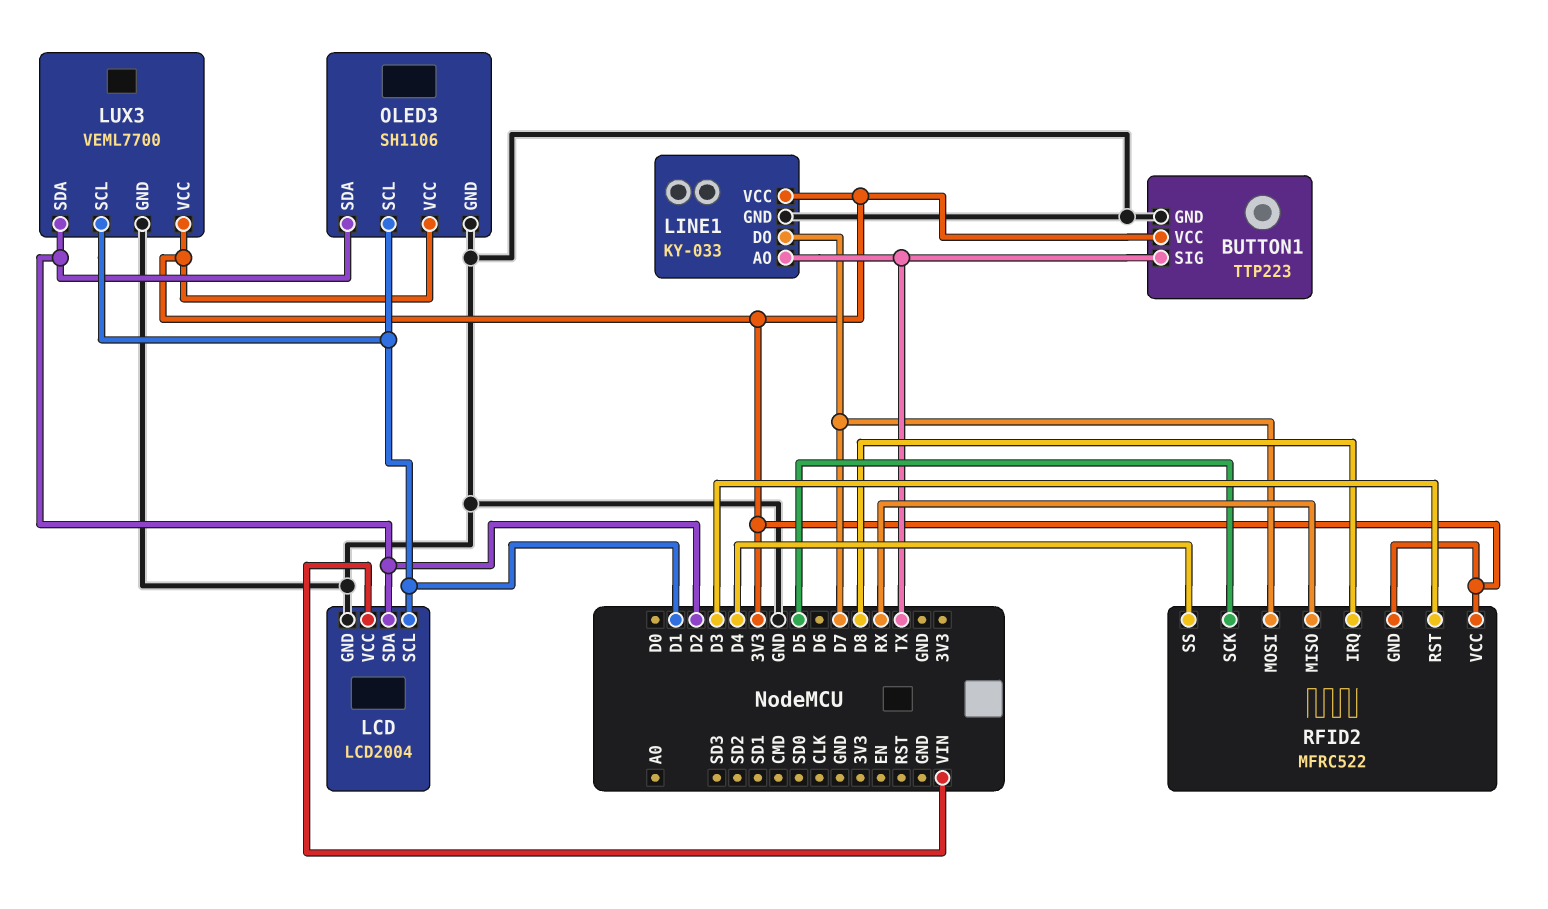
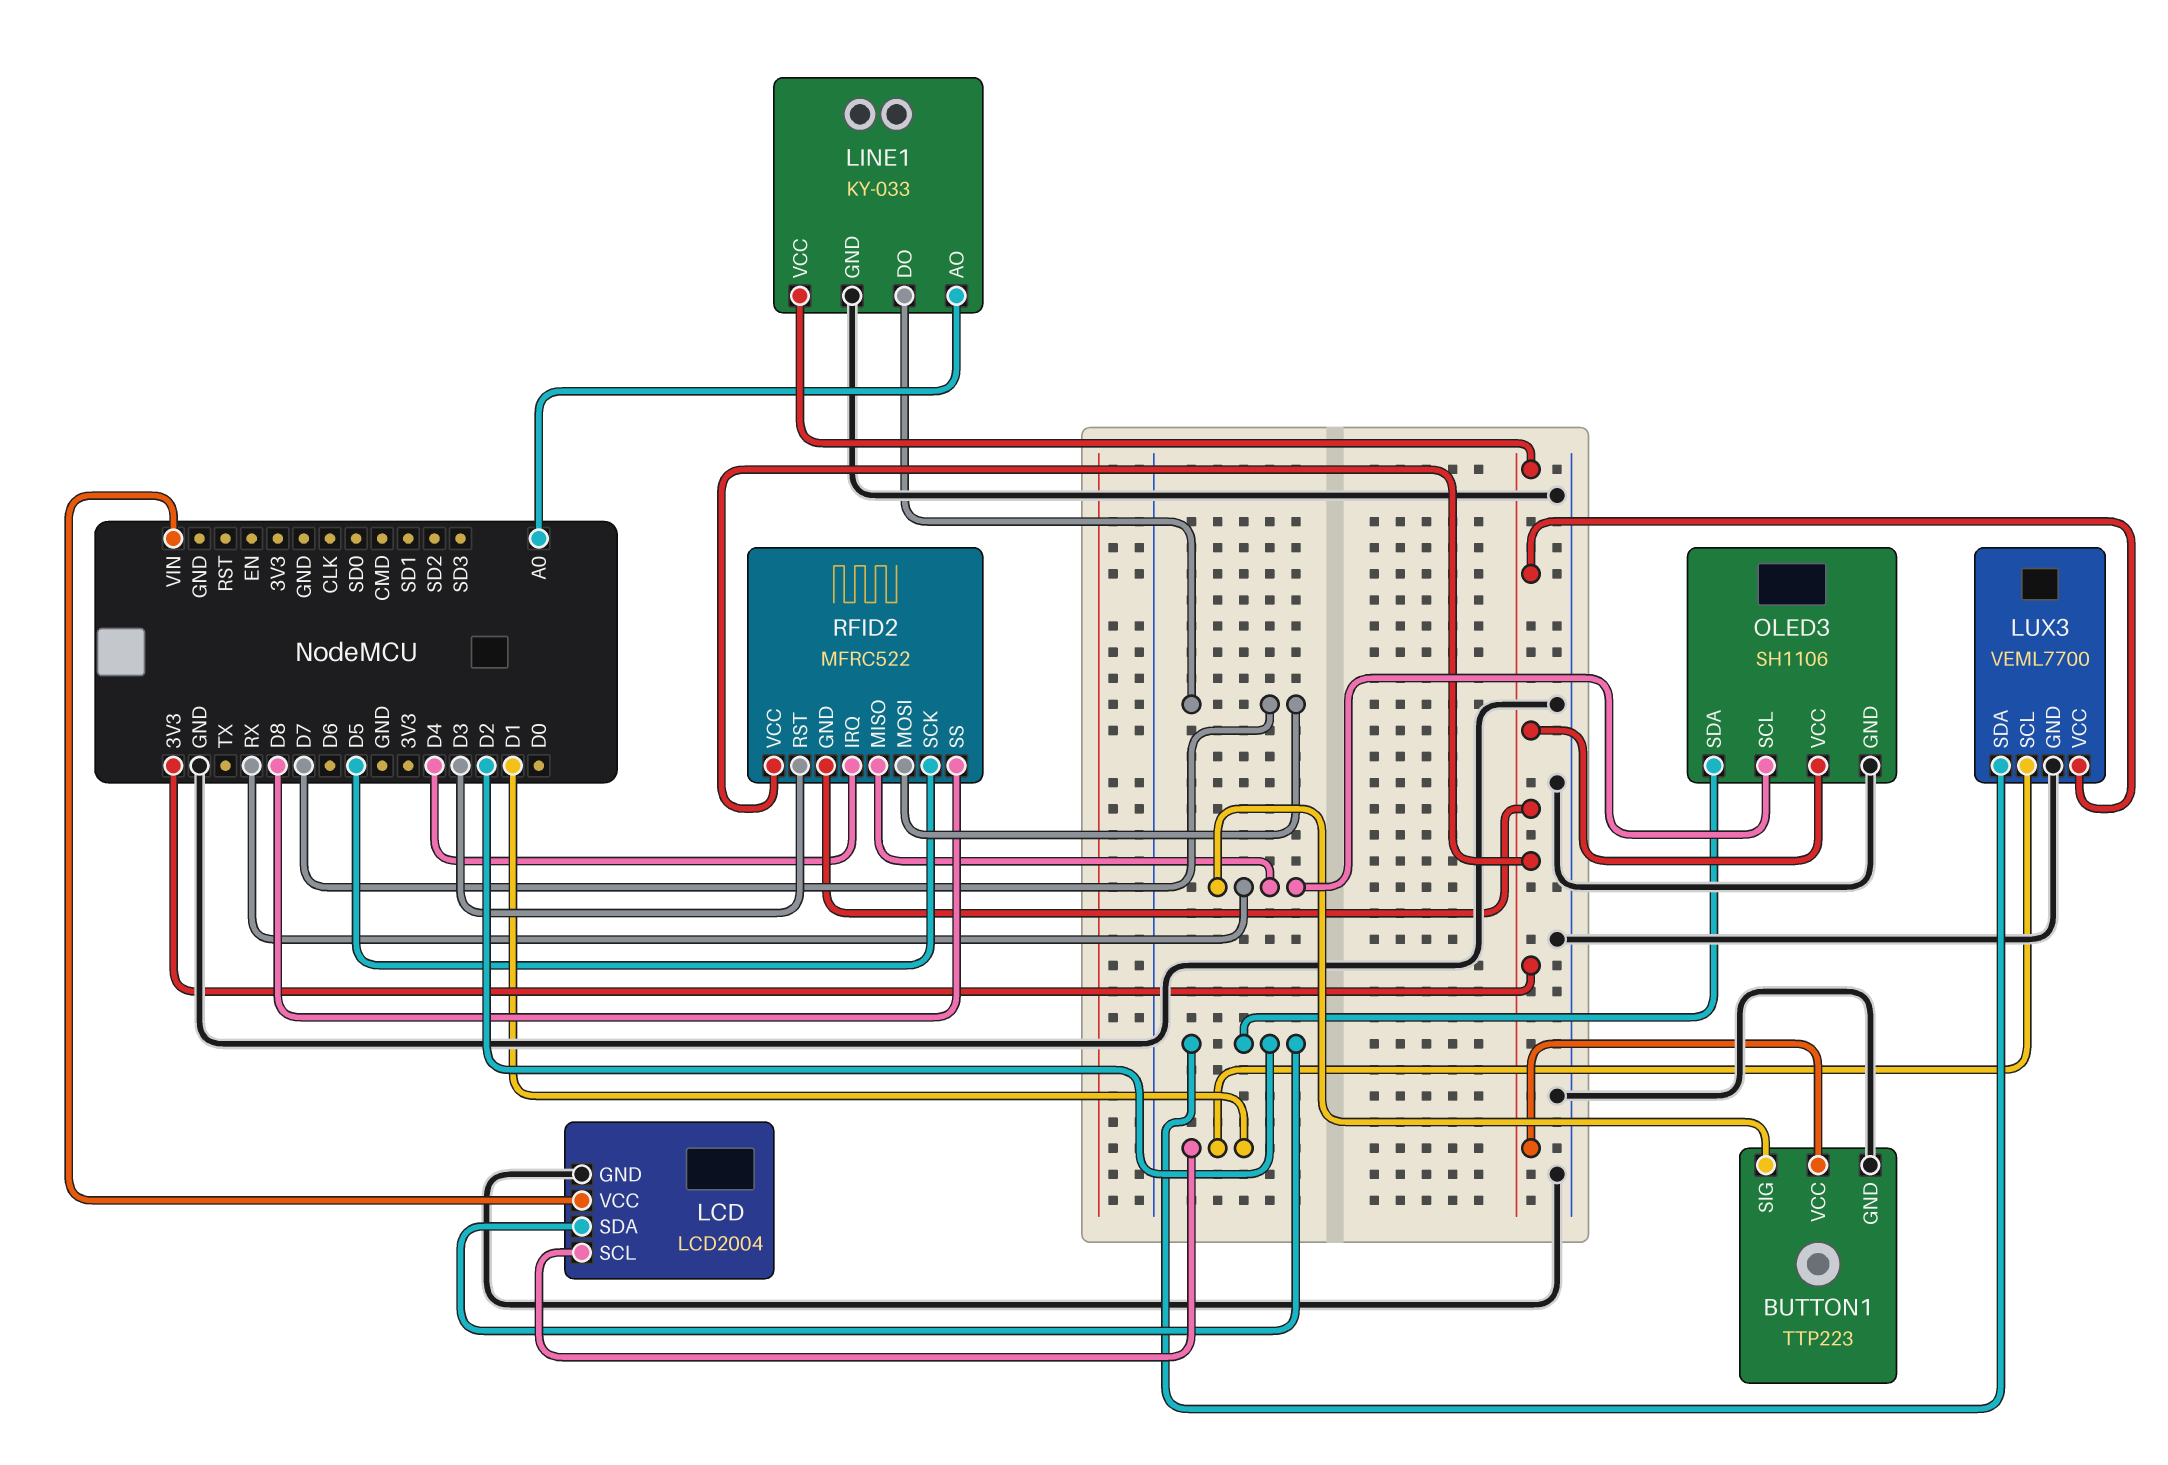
BUTTON1 pin SIG: TX -> RX
LINE1 pin AO: TX -> A0
OLED3 pin SCL: D1 -> RX
RFID2 pin IRQ: D8 -> D4
RFID2 pin SS: D4 -> D8

